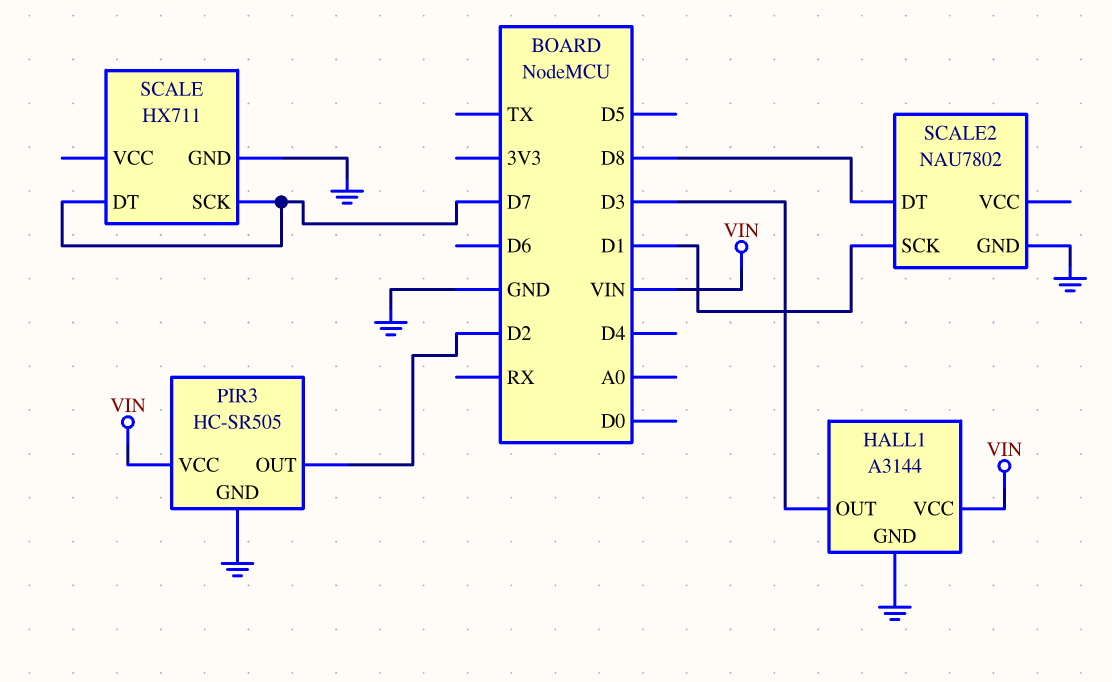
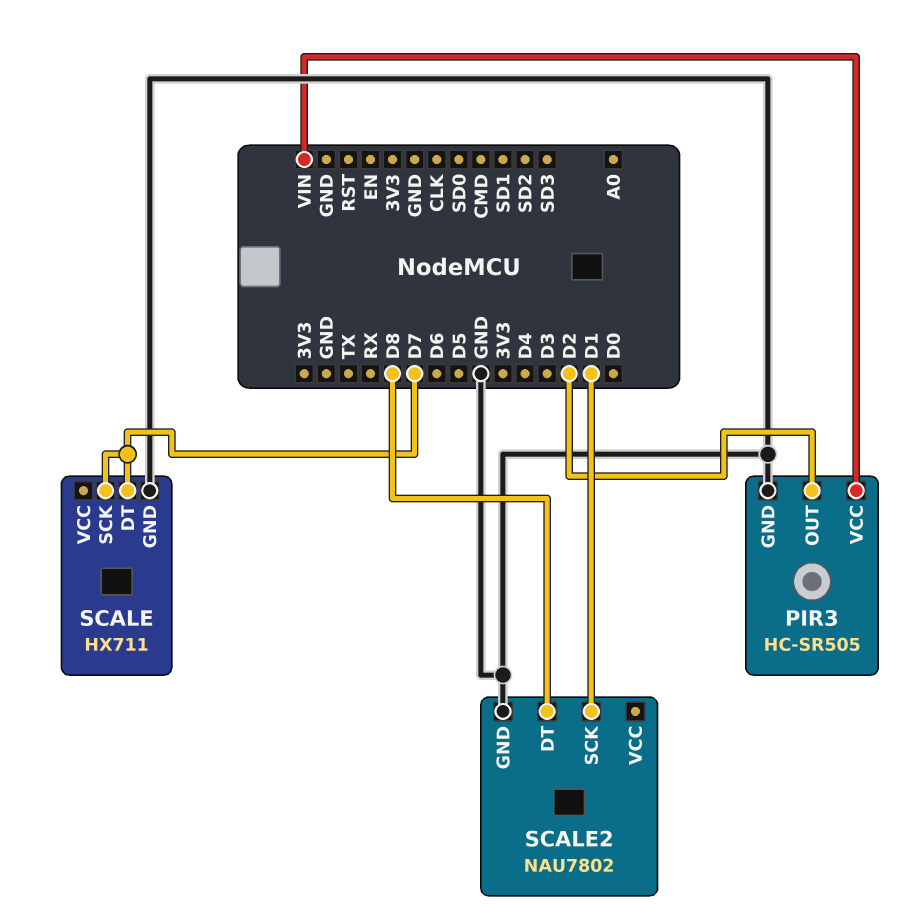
HALL1: A3144 -> none
HALL1 pin GND: GND -> none
HALL1 pin OUT: D3 -> none
HALL1 pin VCC: VIN -> none

